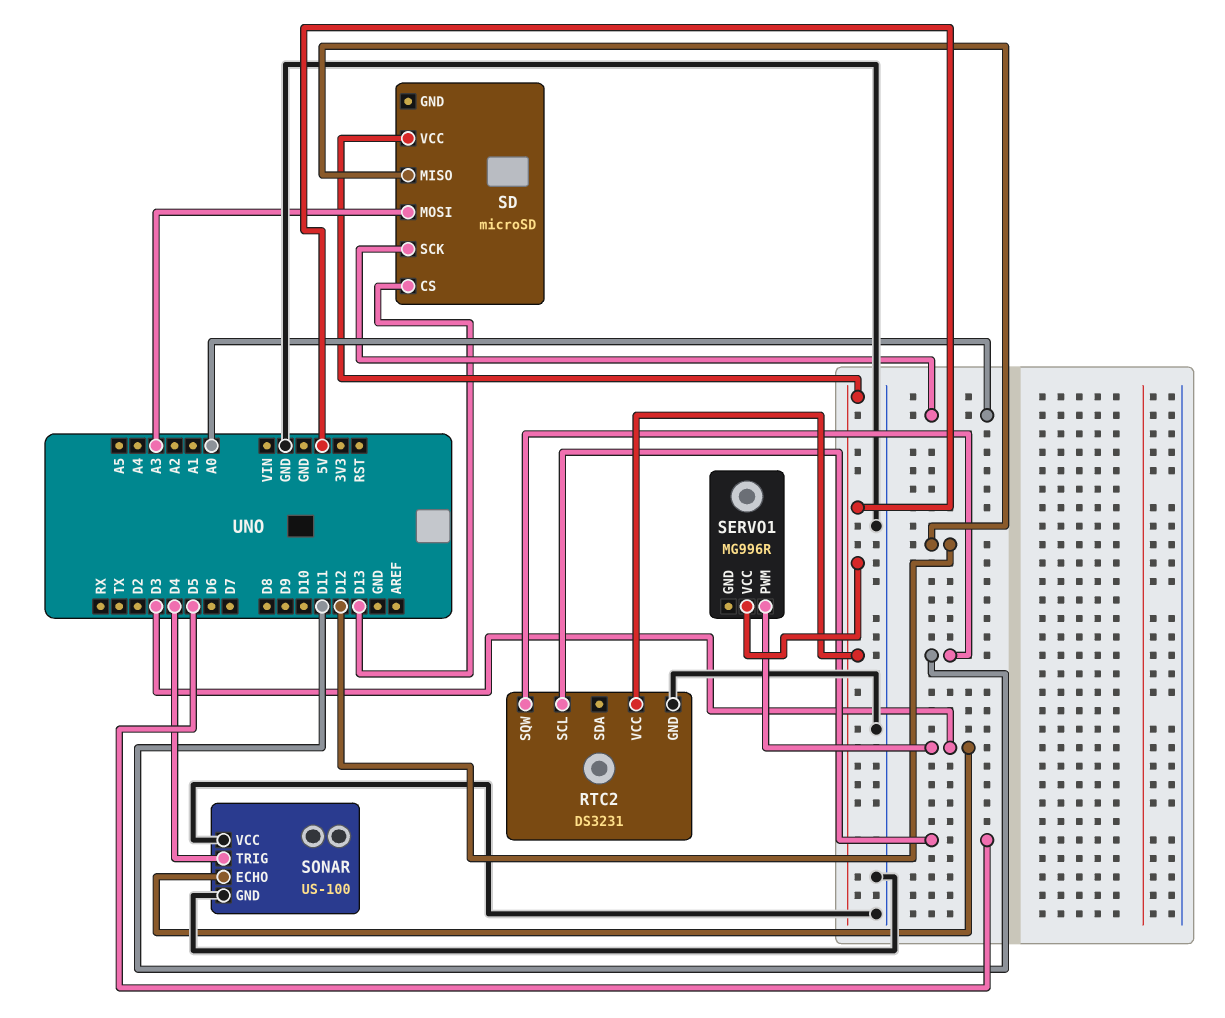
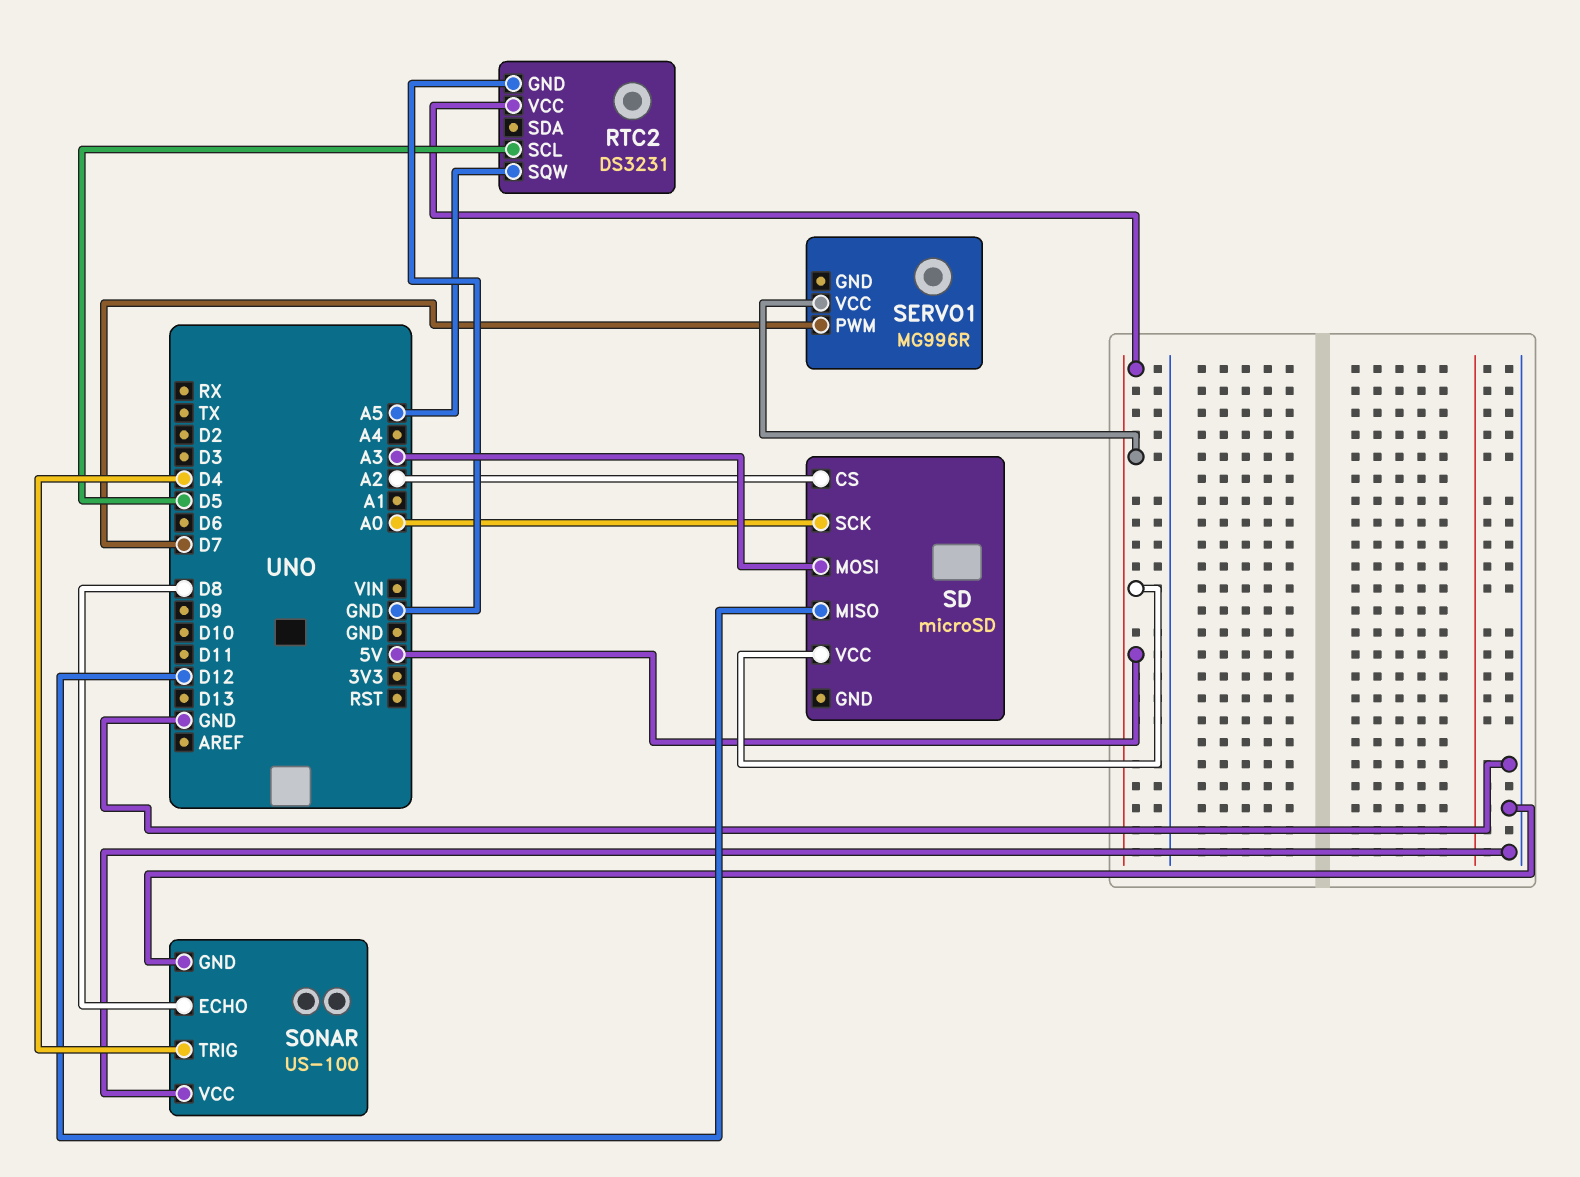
RTC2 pin SQW: D11 -> A5
SD pin CS: D13 -> A2
SERVO1 pin PWM: D3 -> D7
SONAR pin ECHO: D3 -> D8

